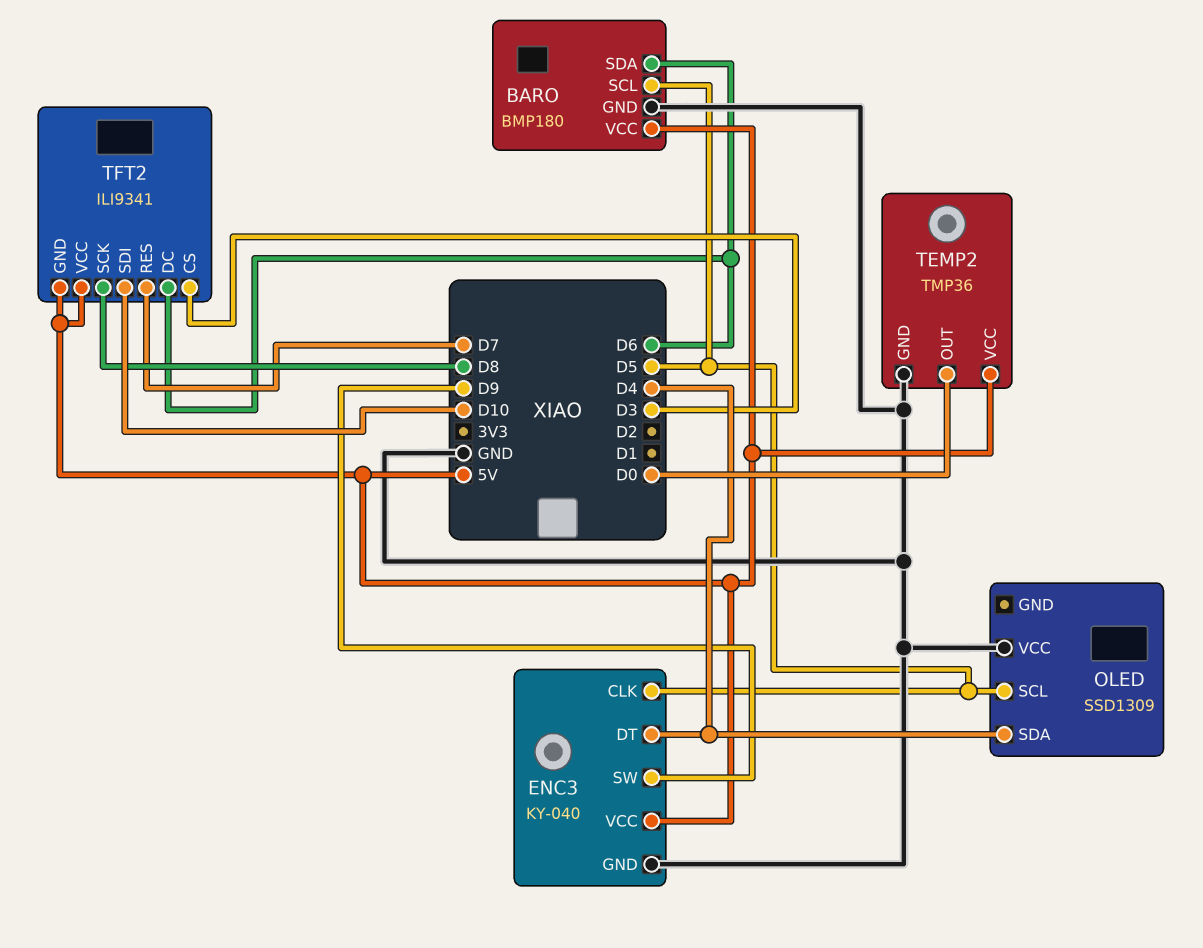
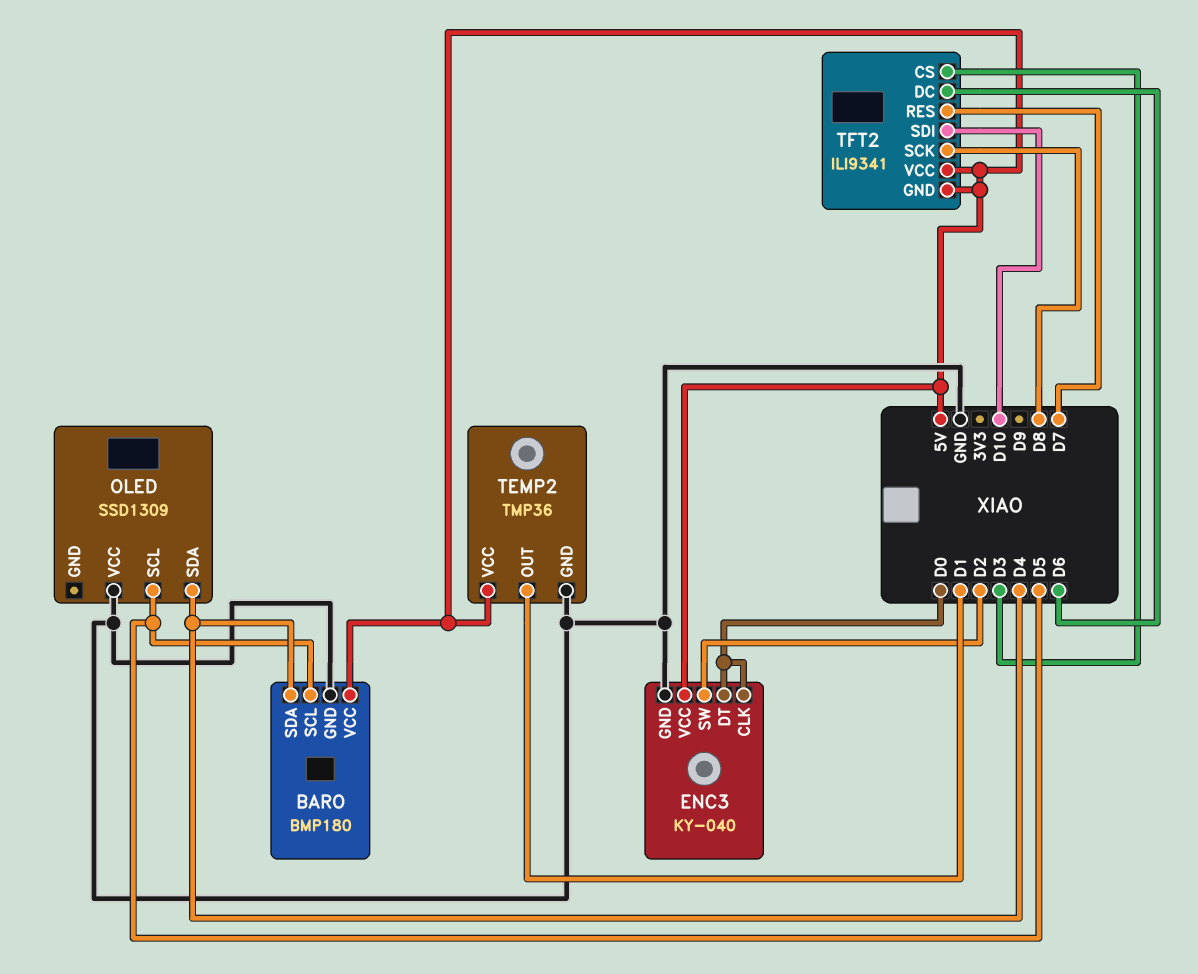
BARO pin SDA: D6 -> D4
ENC3 pin CLK: D5 -> D0
ENC3 pin DT: D4 -> D0
ENC3 pin SW: D9 -> D2
TEMP2 pin OUT: D0 -> D1

